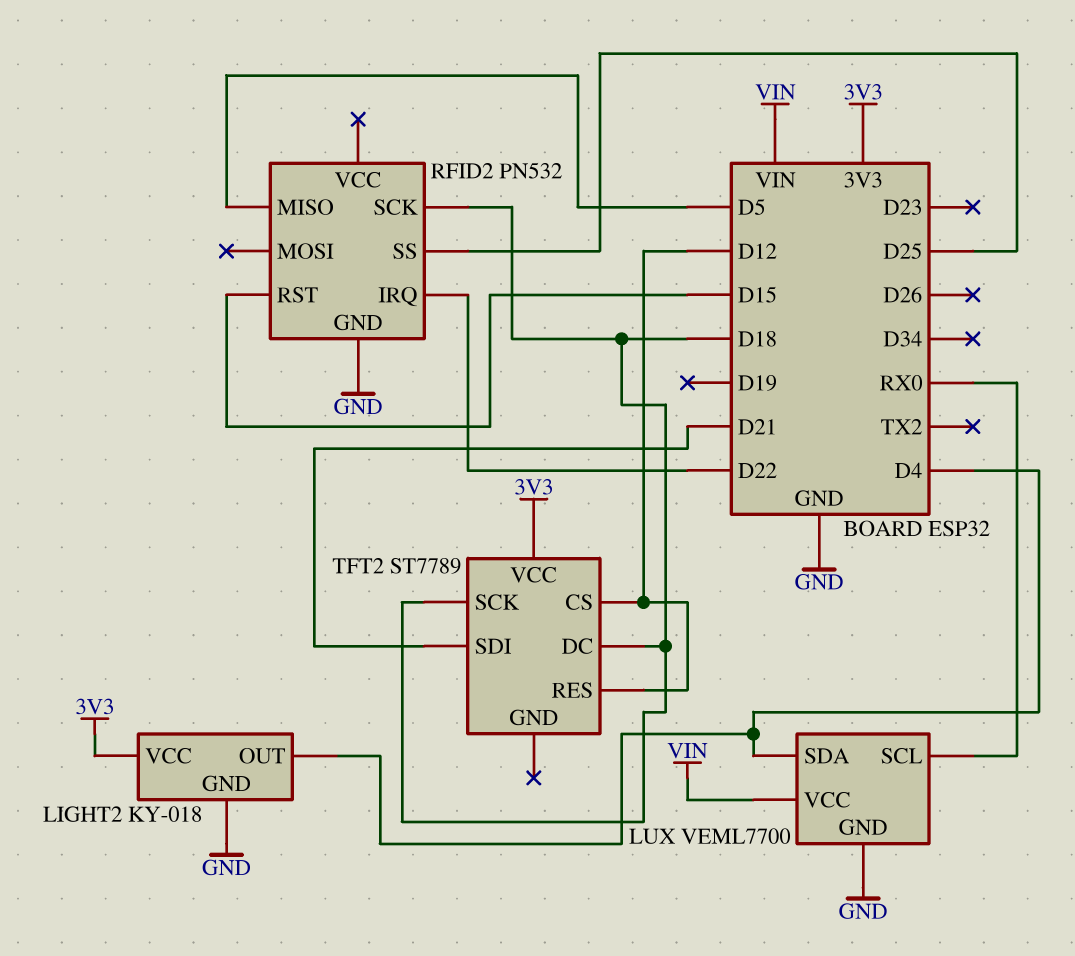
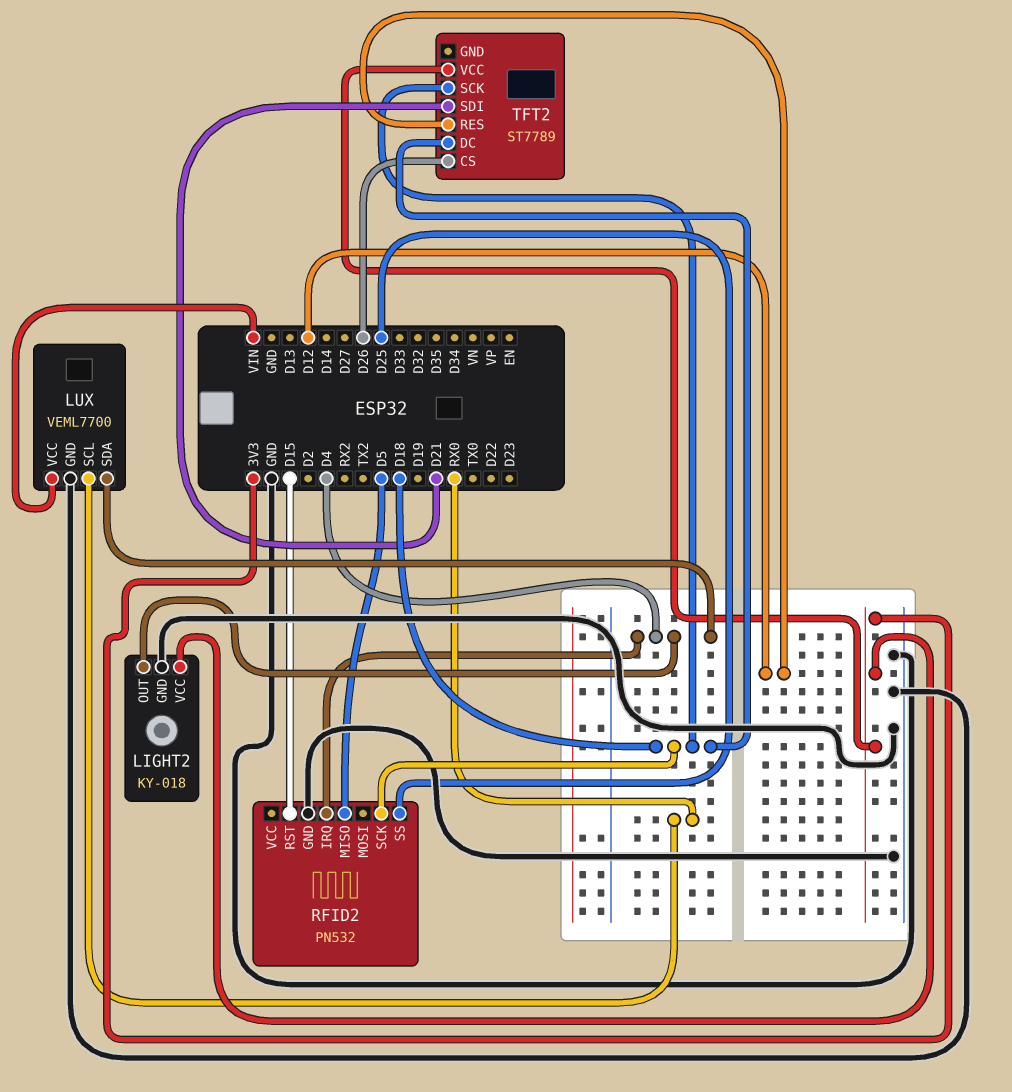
RFID2 pin IRQ: D22 -> D4
TFT2 pin CS: D12 -> D26

